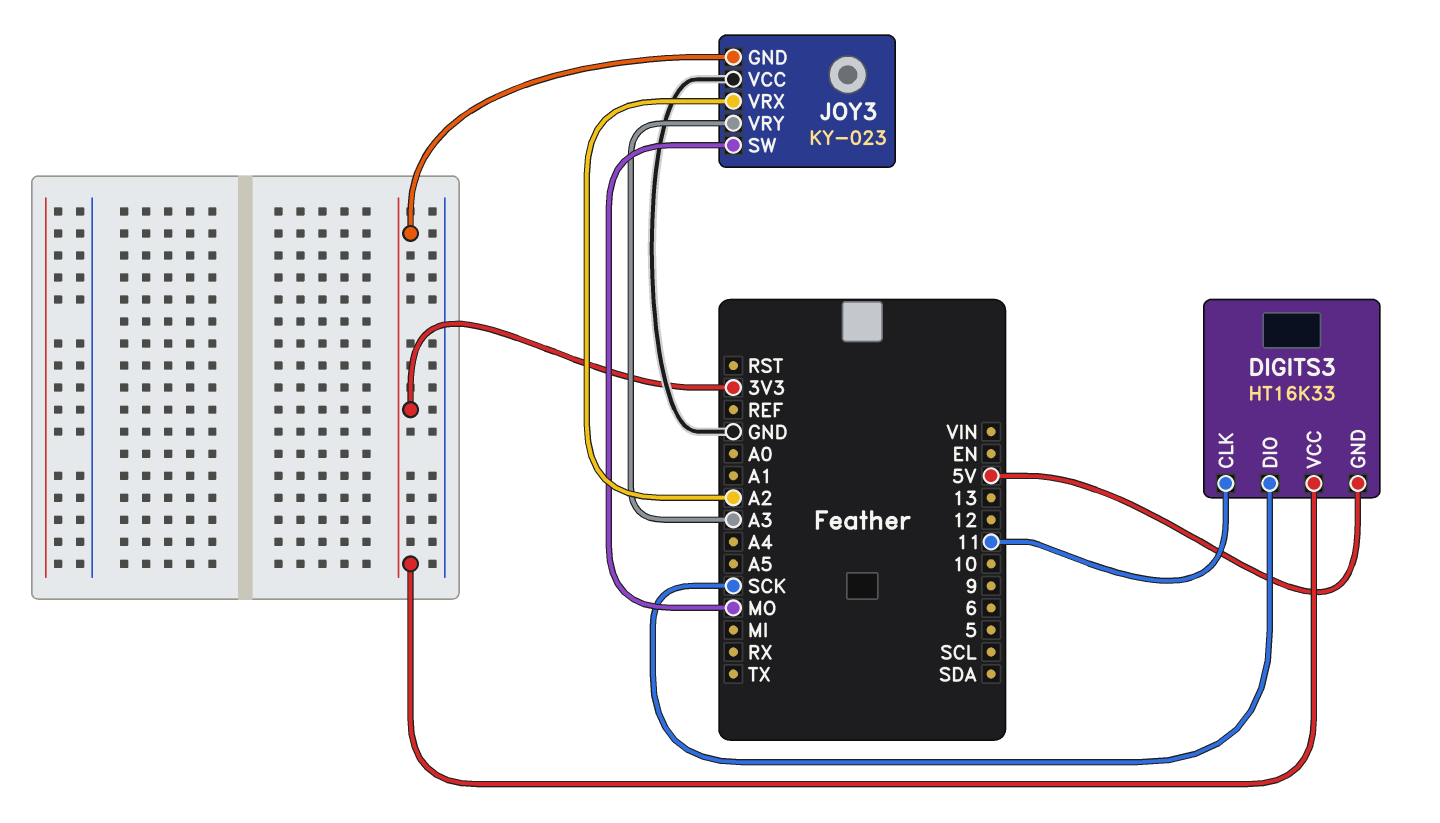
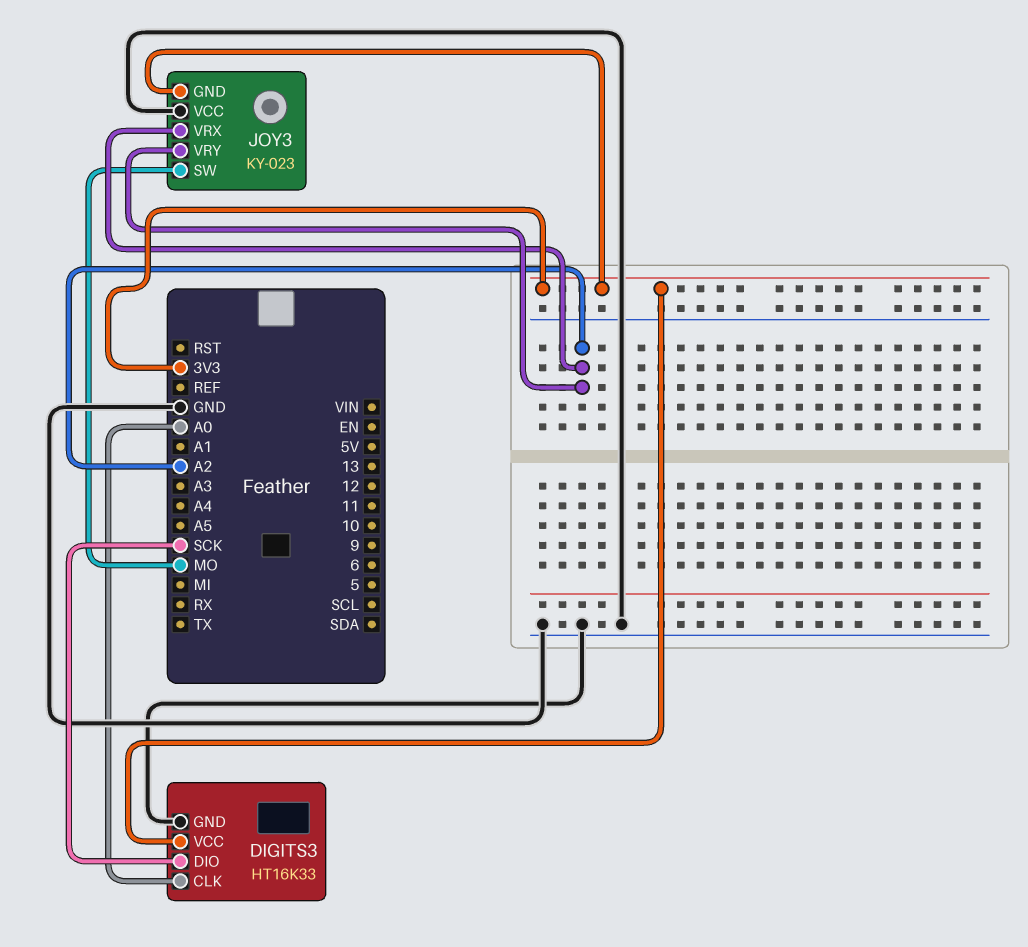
DIGITS3 pin CLK: 11 -> A0
DIGITS3 pin GND: 5V -> GND
JOY3 pin VRY: A3 -> A2

